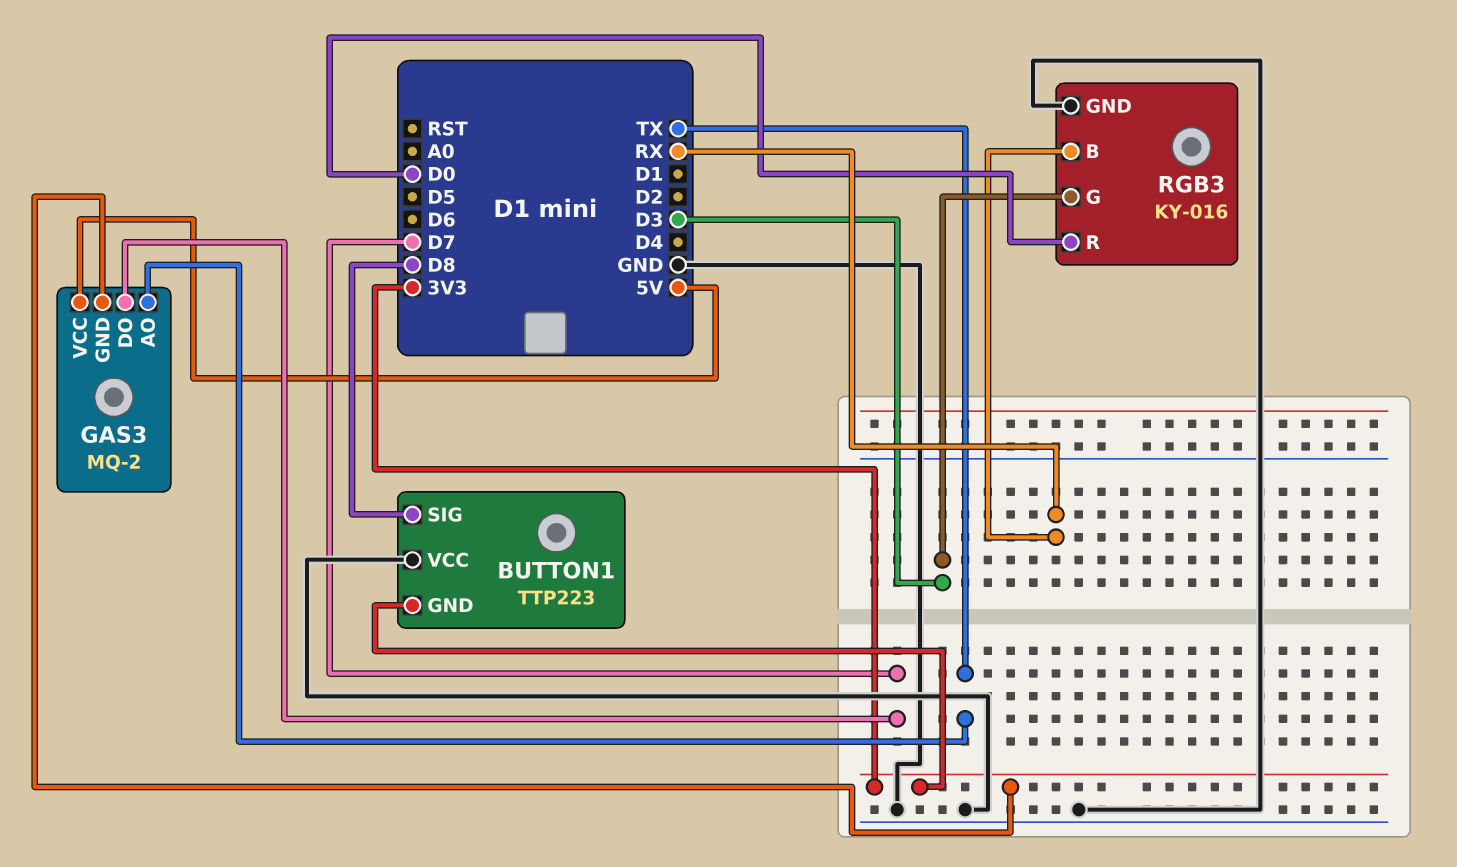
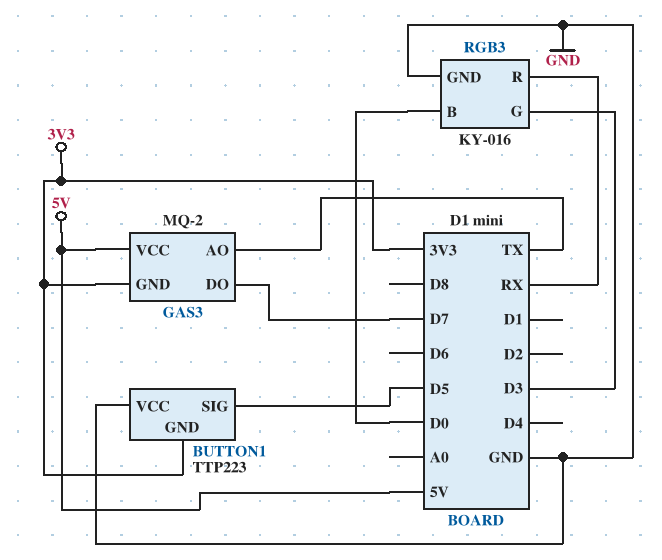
BUTTON1 pin SIG: D8 -> D5
RGB3 pin B: RX -> D0
RGB3 pin R: D0 -> RX

